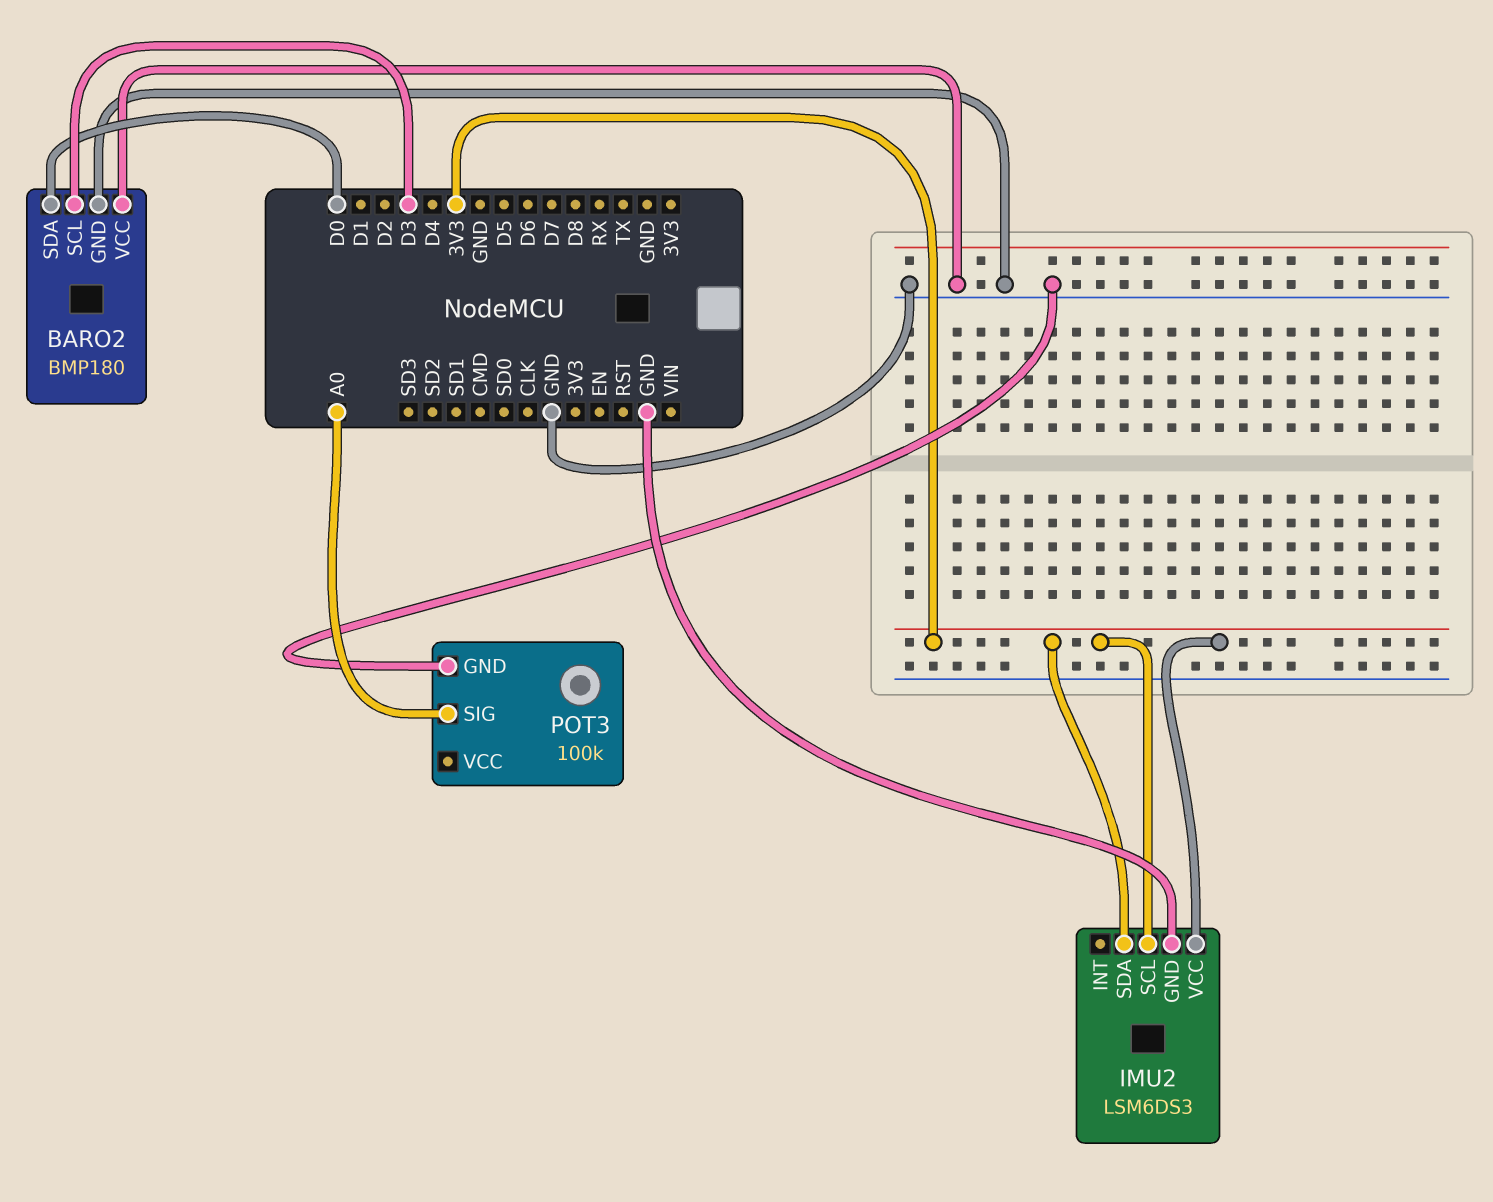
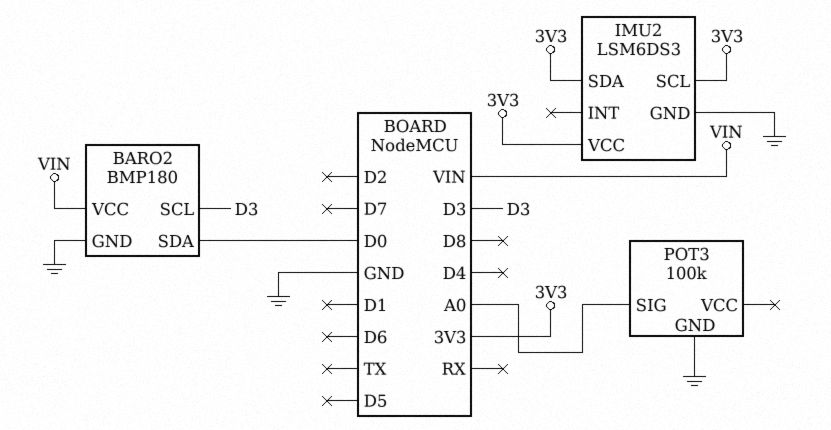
BARO2 pin VCC: GND -> VIN

